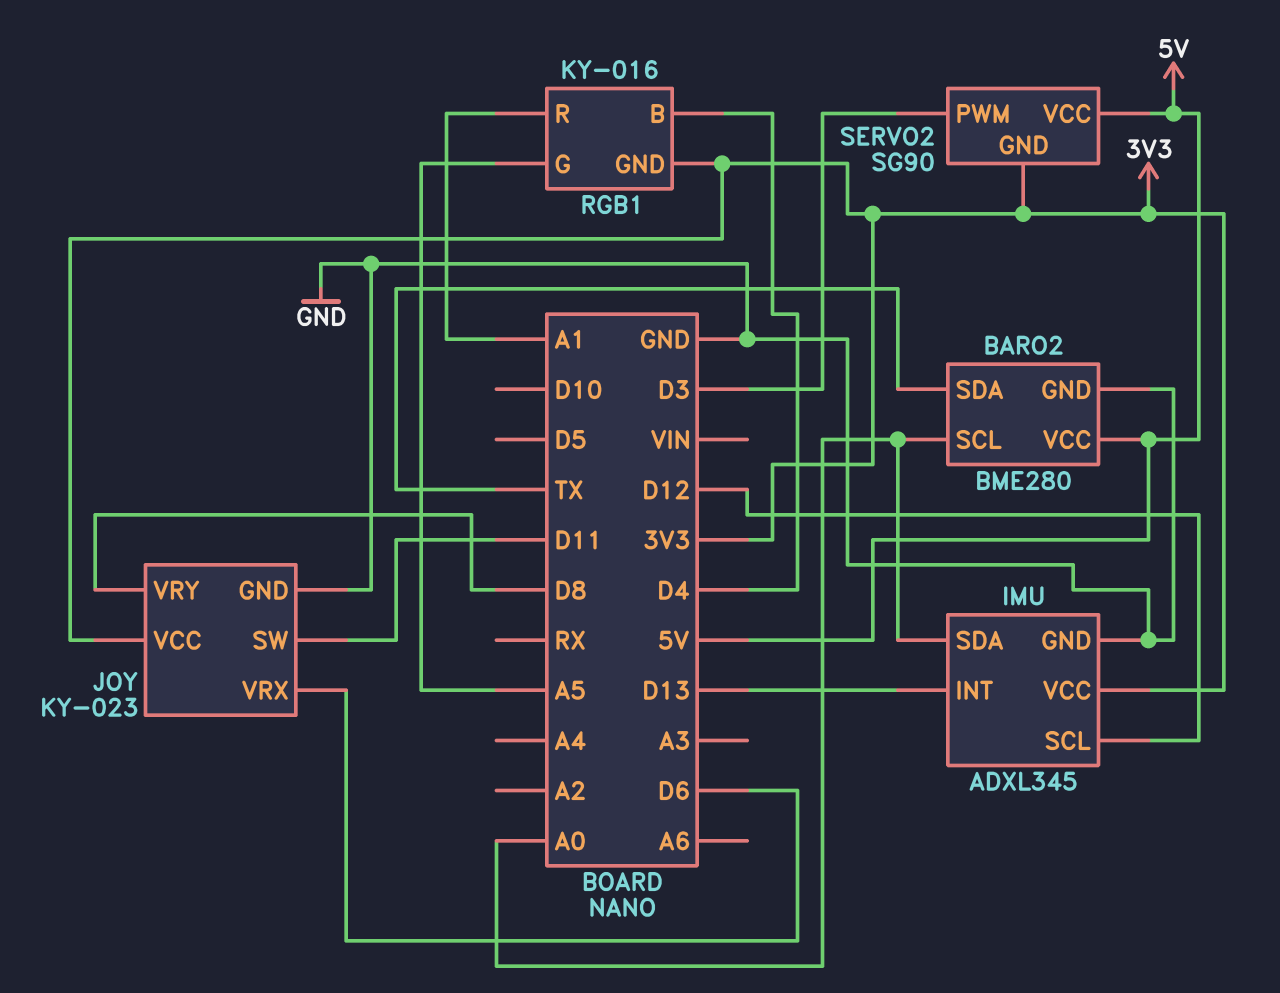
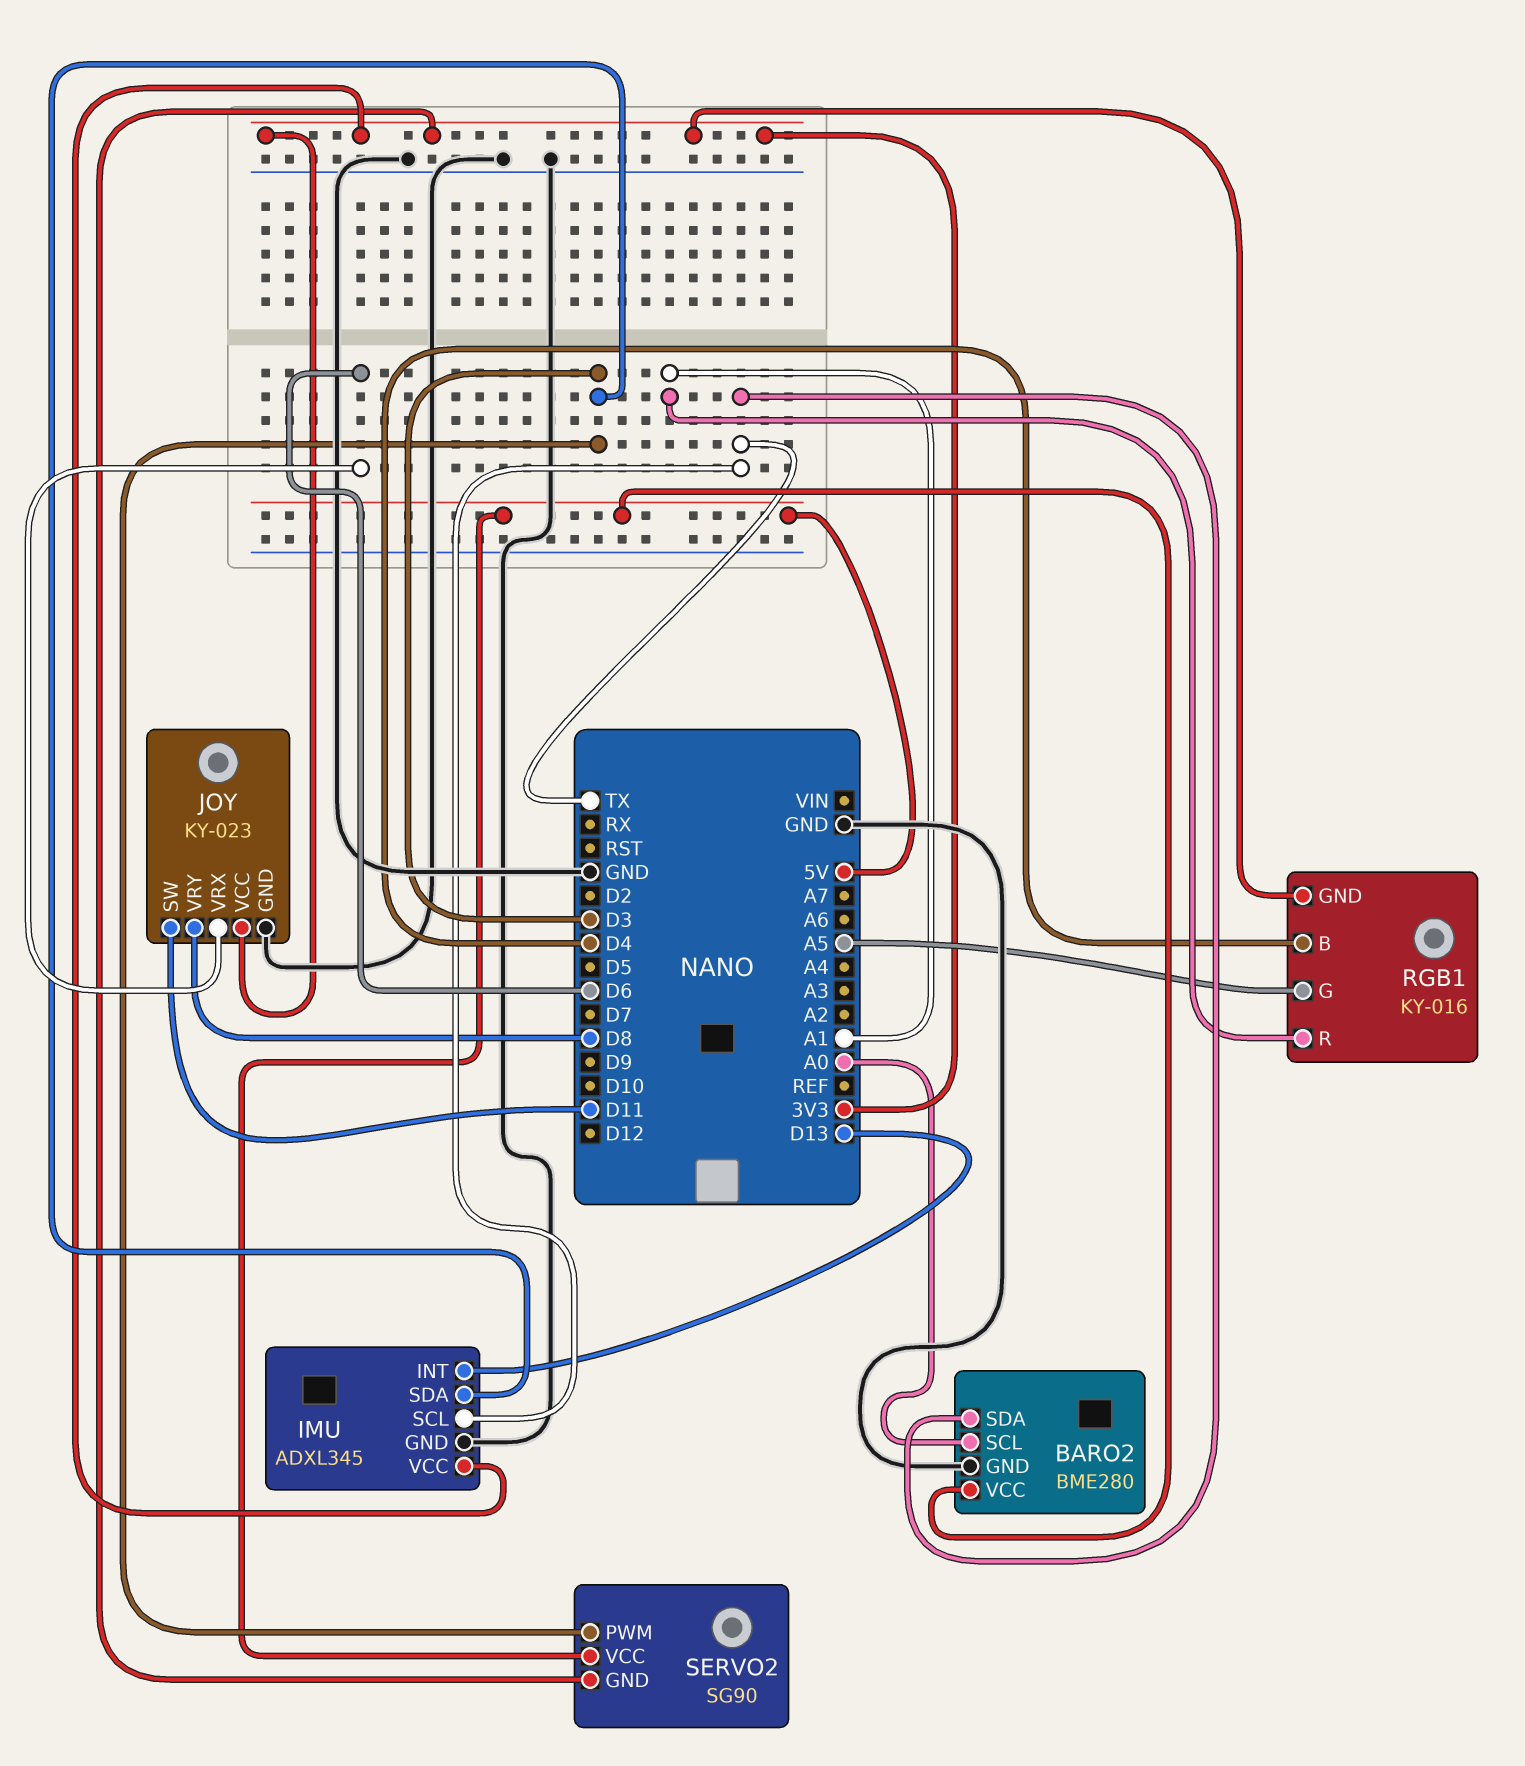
IMU pin SCL: D12 -> TX
IMU pin SDA: A0 -> D3

